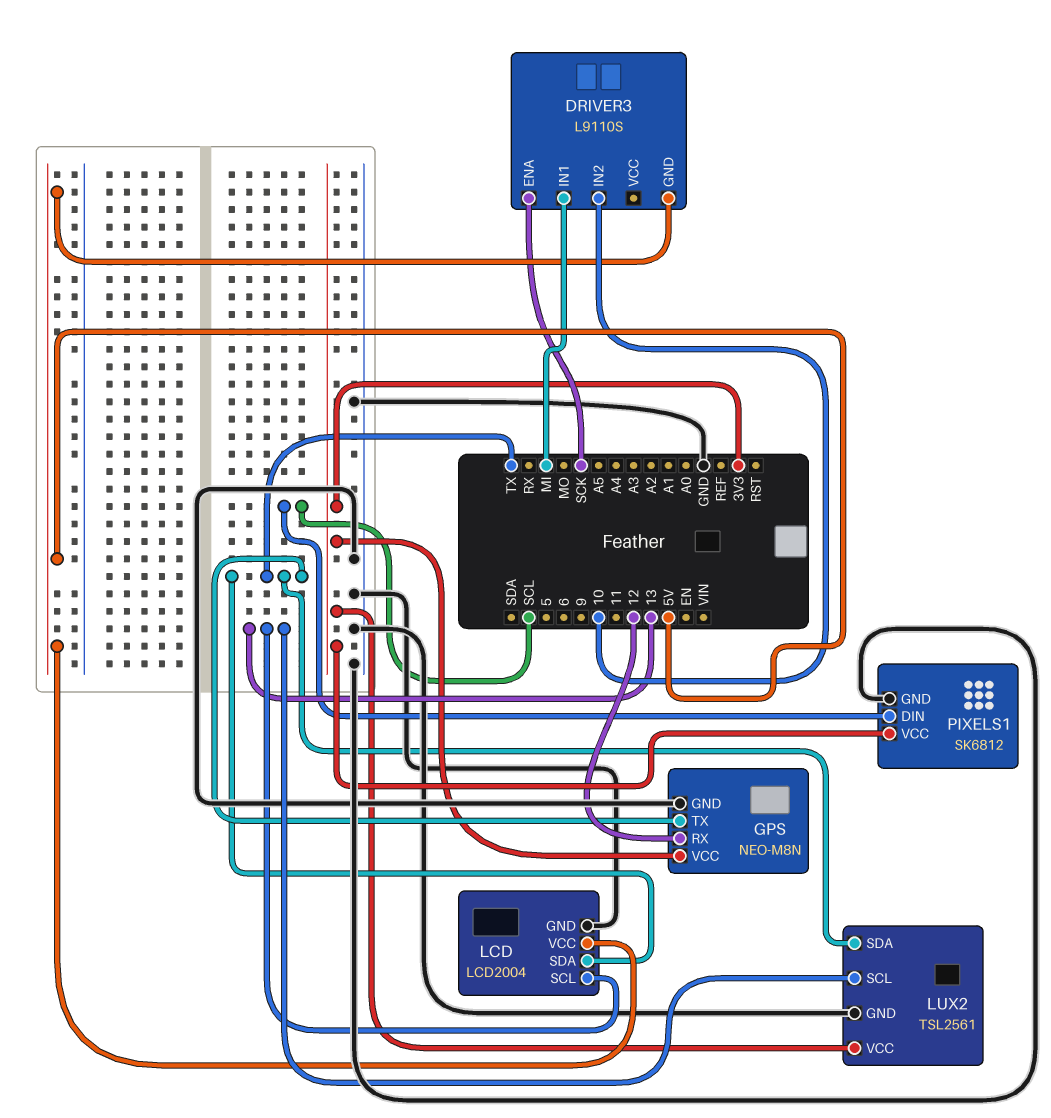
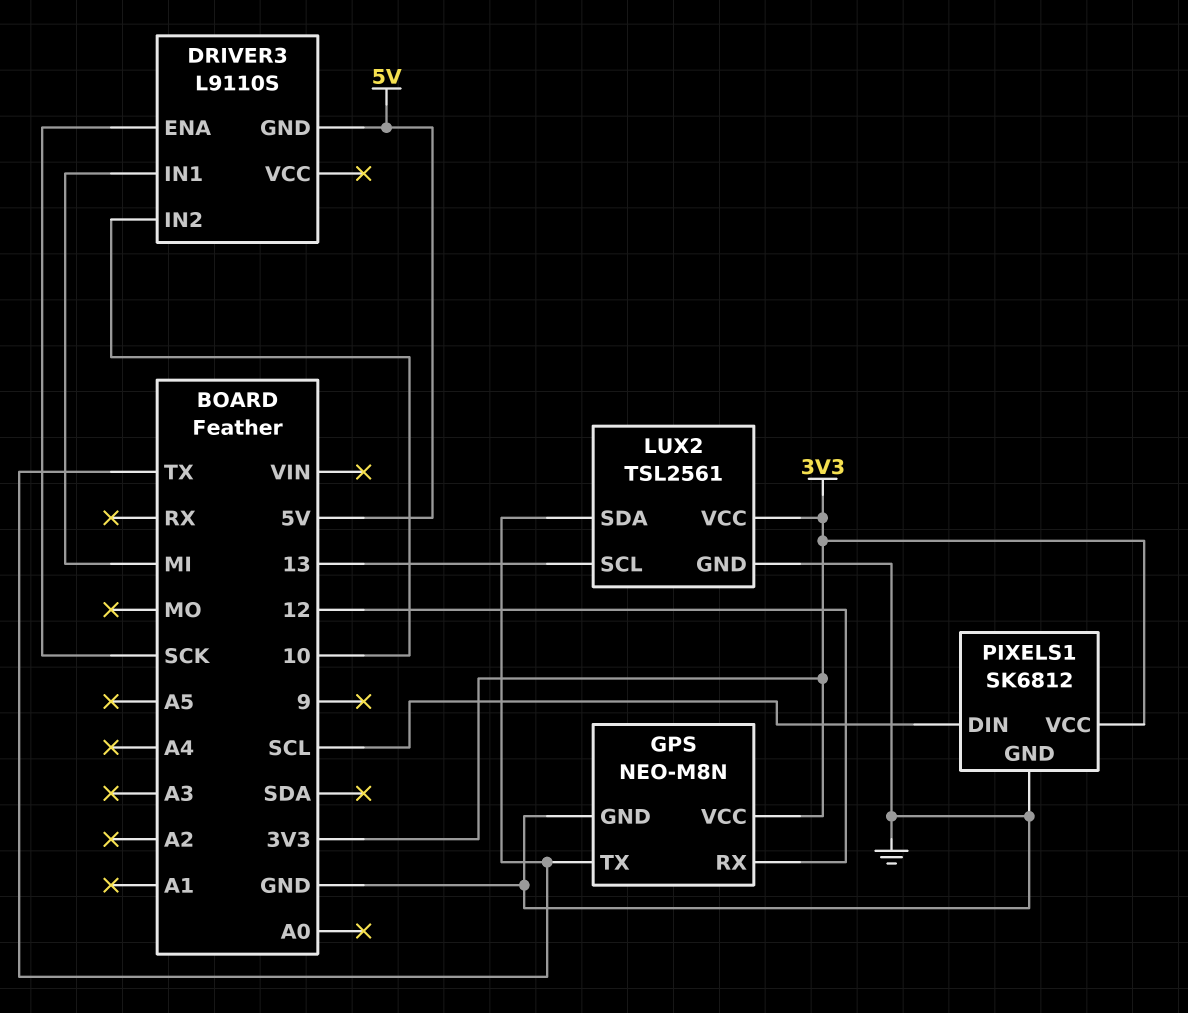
LCD: LCD2004 -> none
LCD pin GND: GND -> none
LCD pin SCL: 13 -> none
LCD pin SDA: TX -> none
LCD pin VCC: 5V -> none

